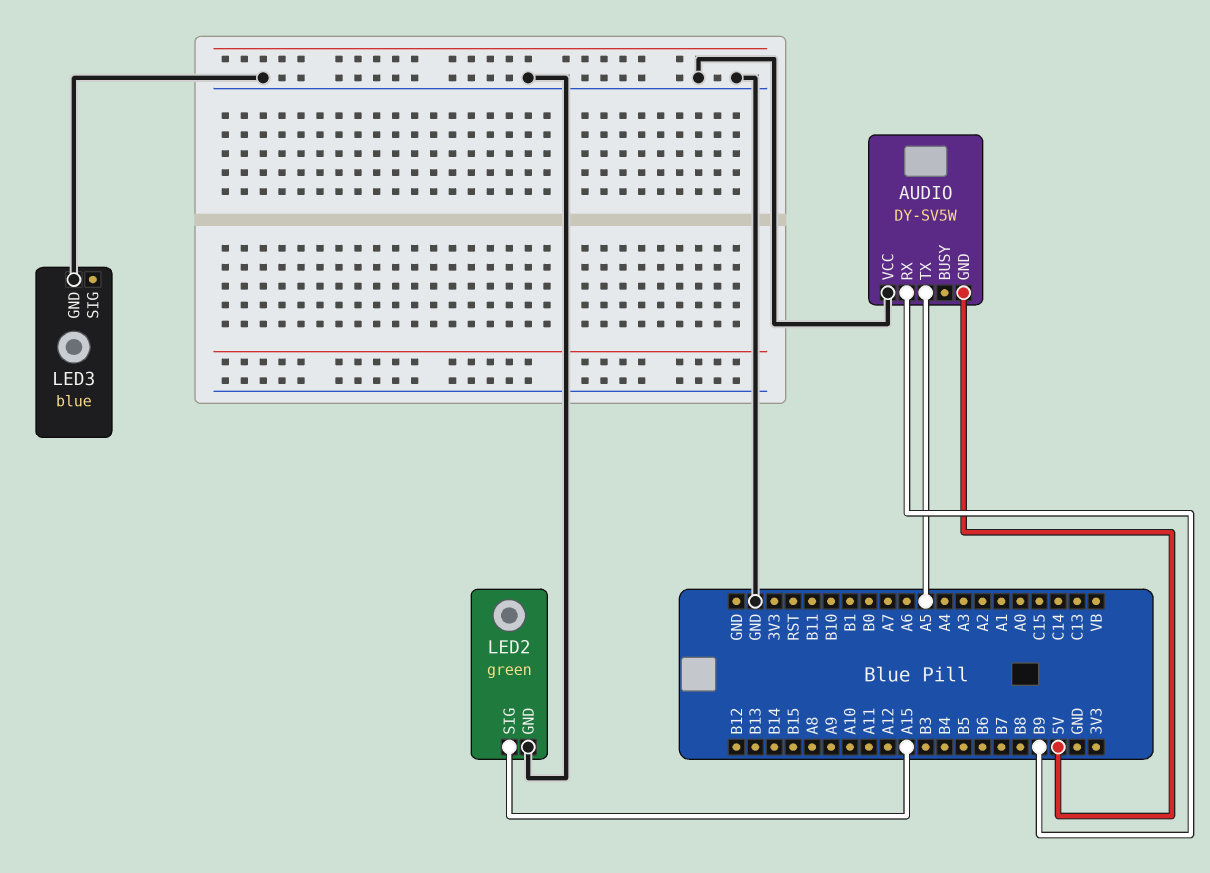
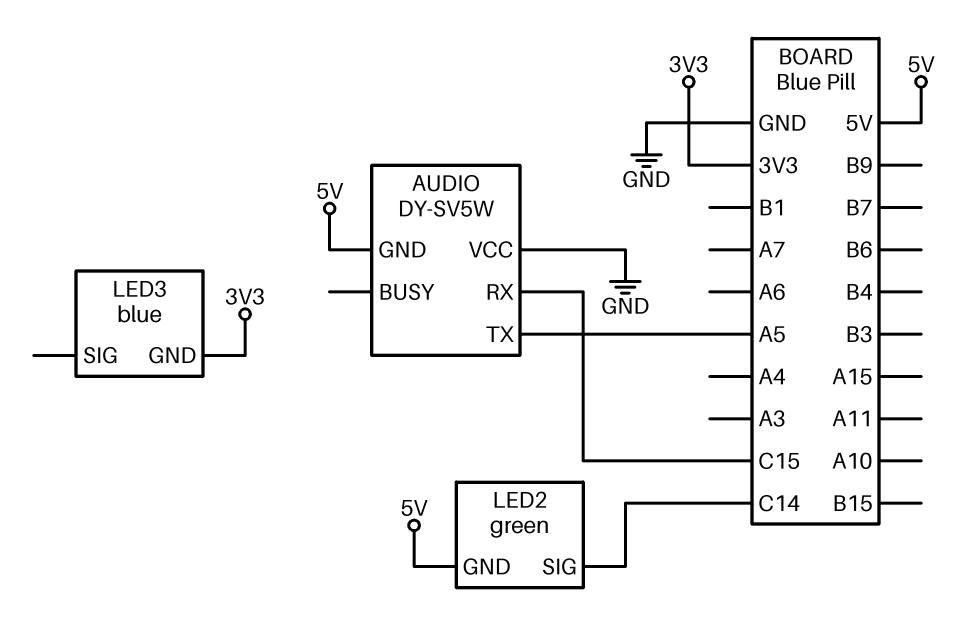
AUDIO pin RX: B9 -> C15
LED2 pin GND: GND -> 5V
LED2 pin SIG: A15 -> C14
LED3 pin GND: GND -> 3V3

